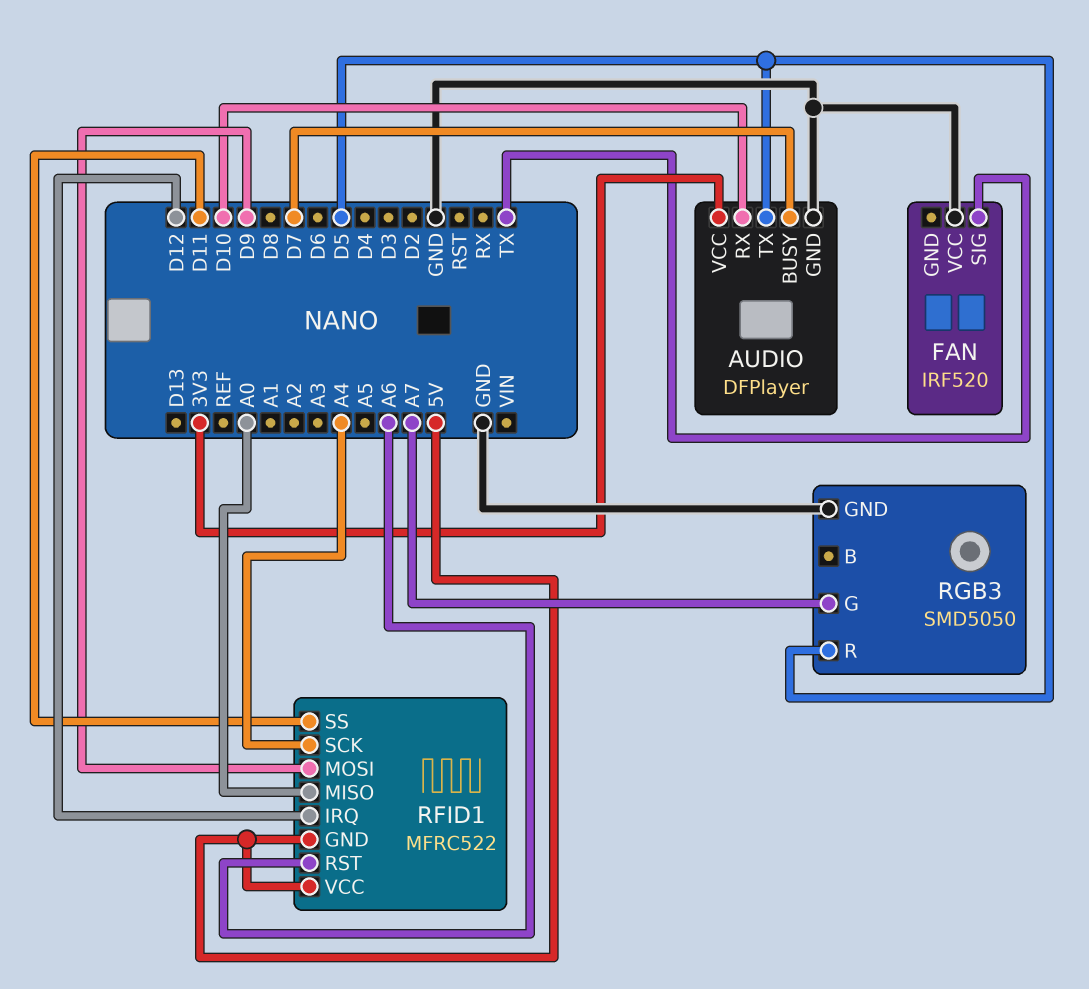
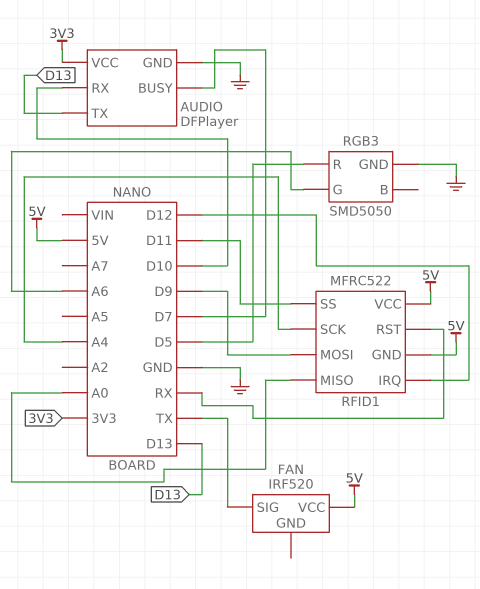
AUDIO pin TX: D5 -> D13
FAN pin VCC: GND -> 5V
RFID1 pin RST: A6 -> RX
RGB3 pin G: A7 -> A6

